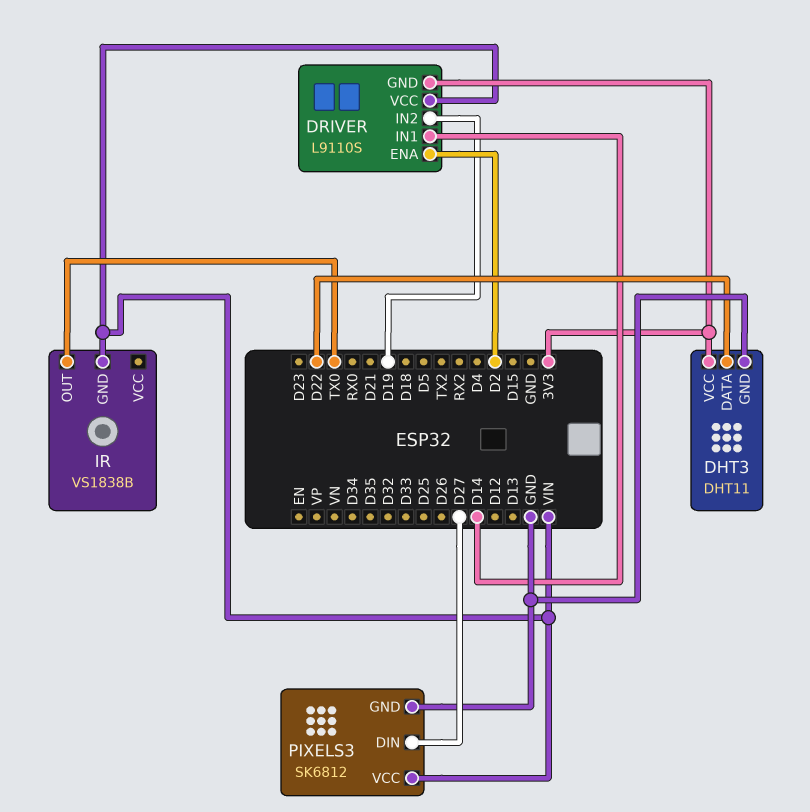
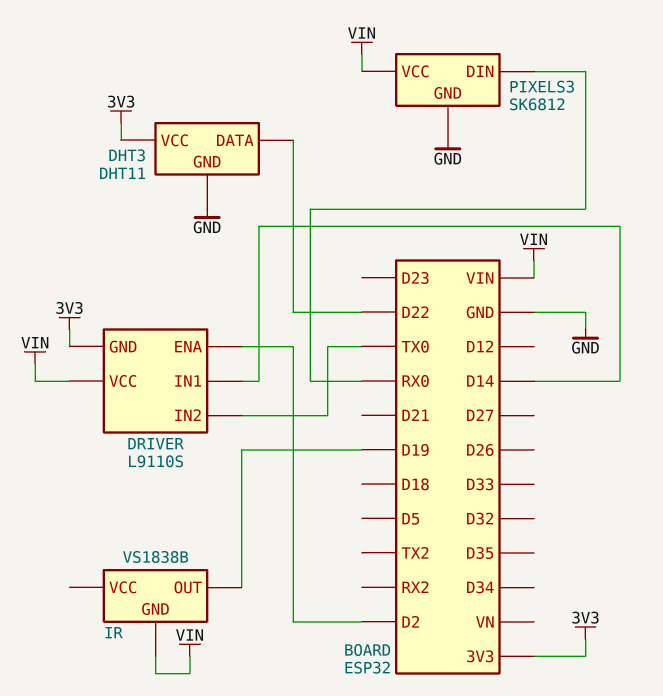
DRIVER pin IN2: D19 -> TX0
IR pin OUT: TX0 -> D19
PIXELS3 pin DIN: D27 -> RX0

